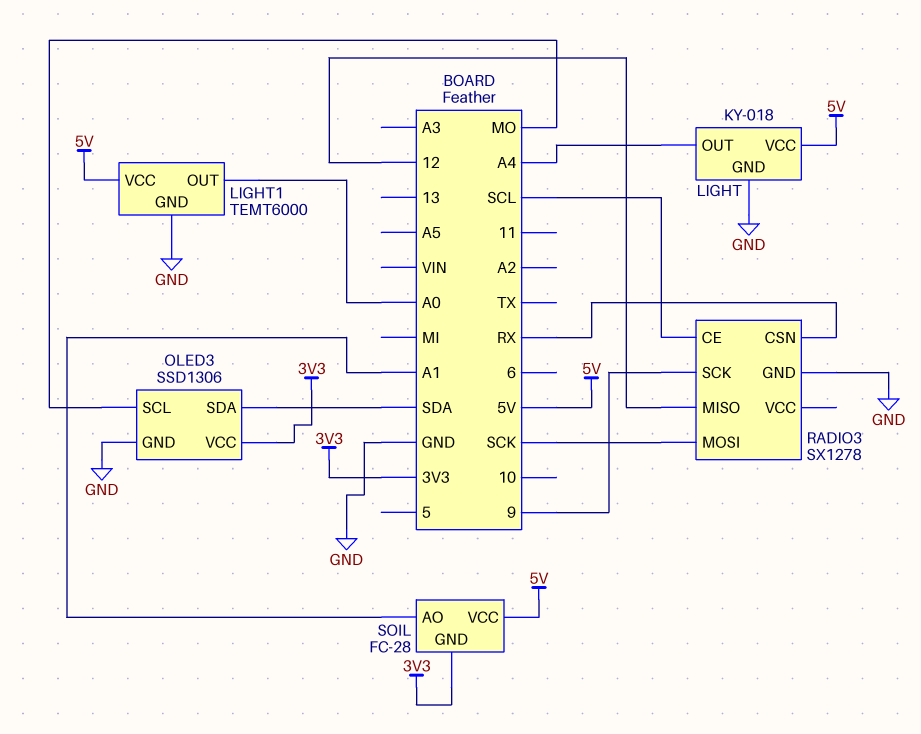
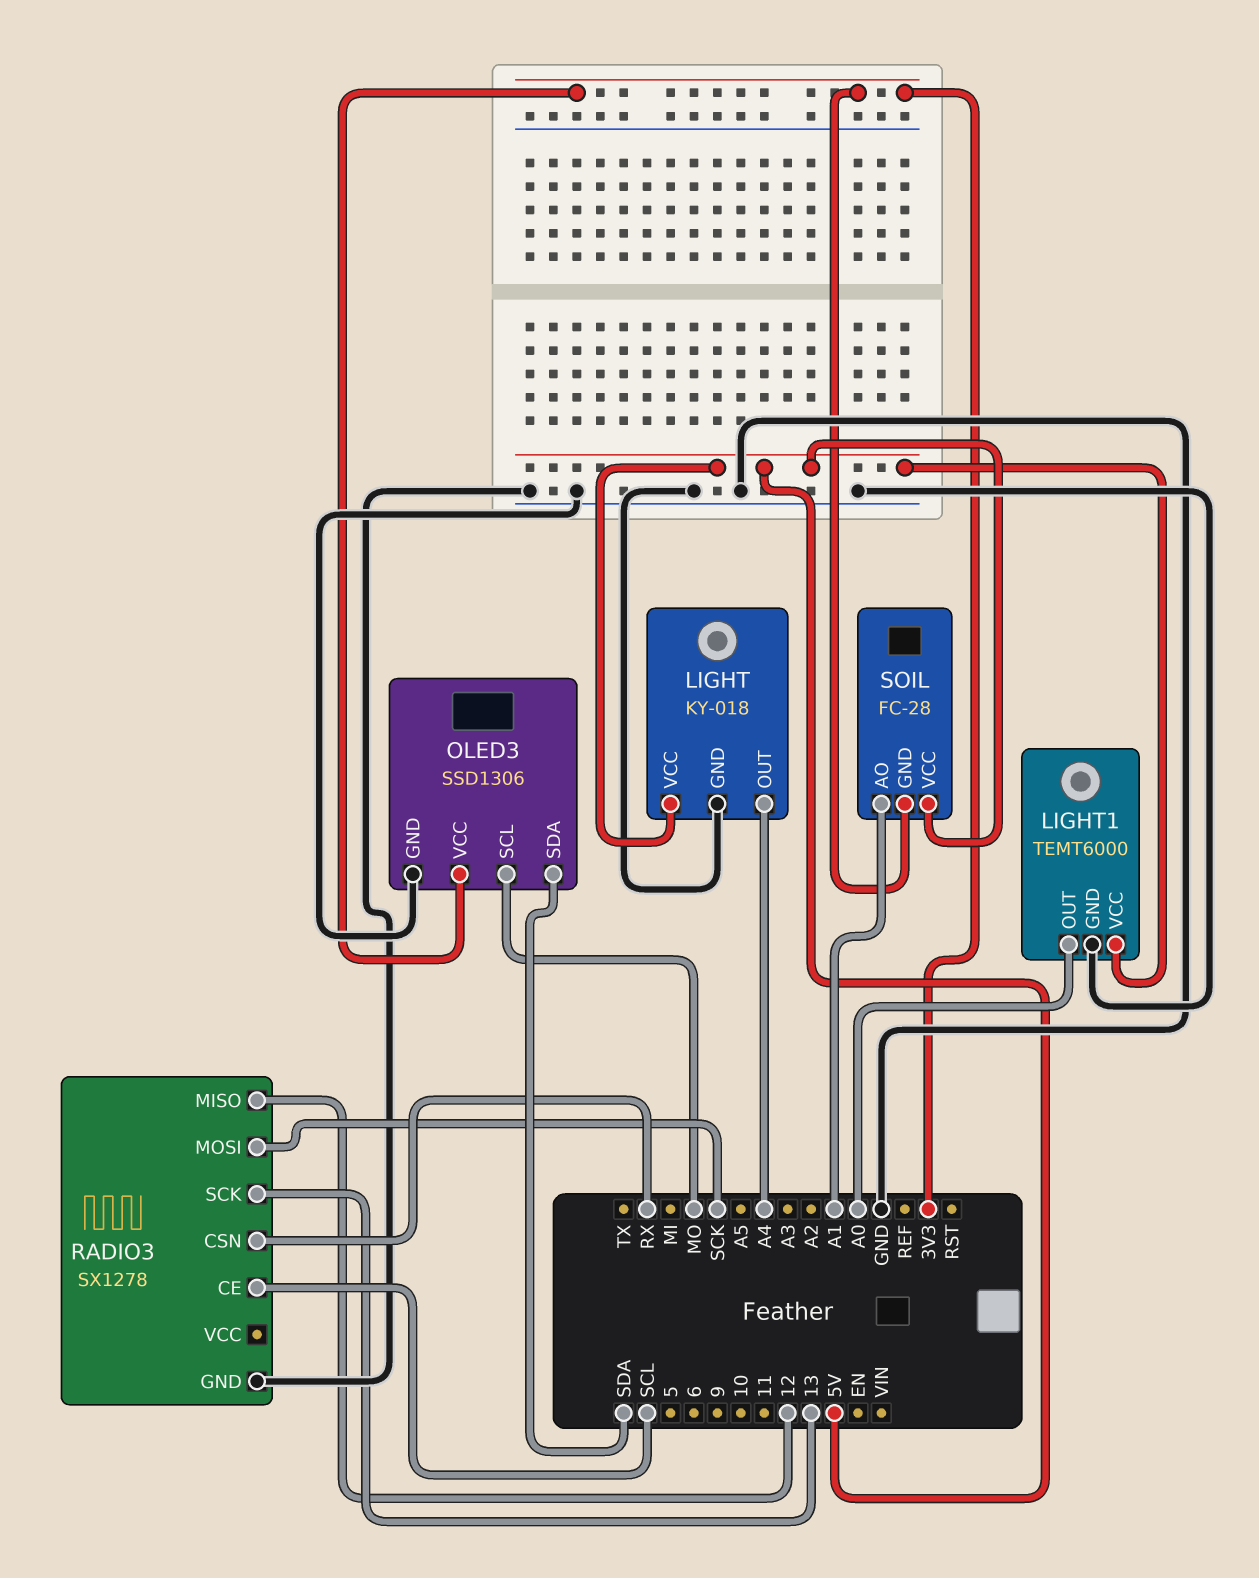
RADIO3 pin SCK: 9 -> 13

